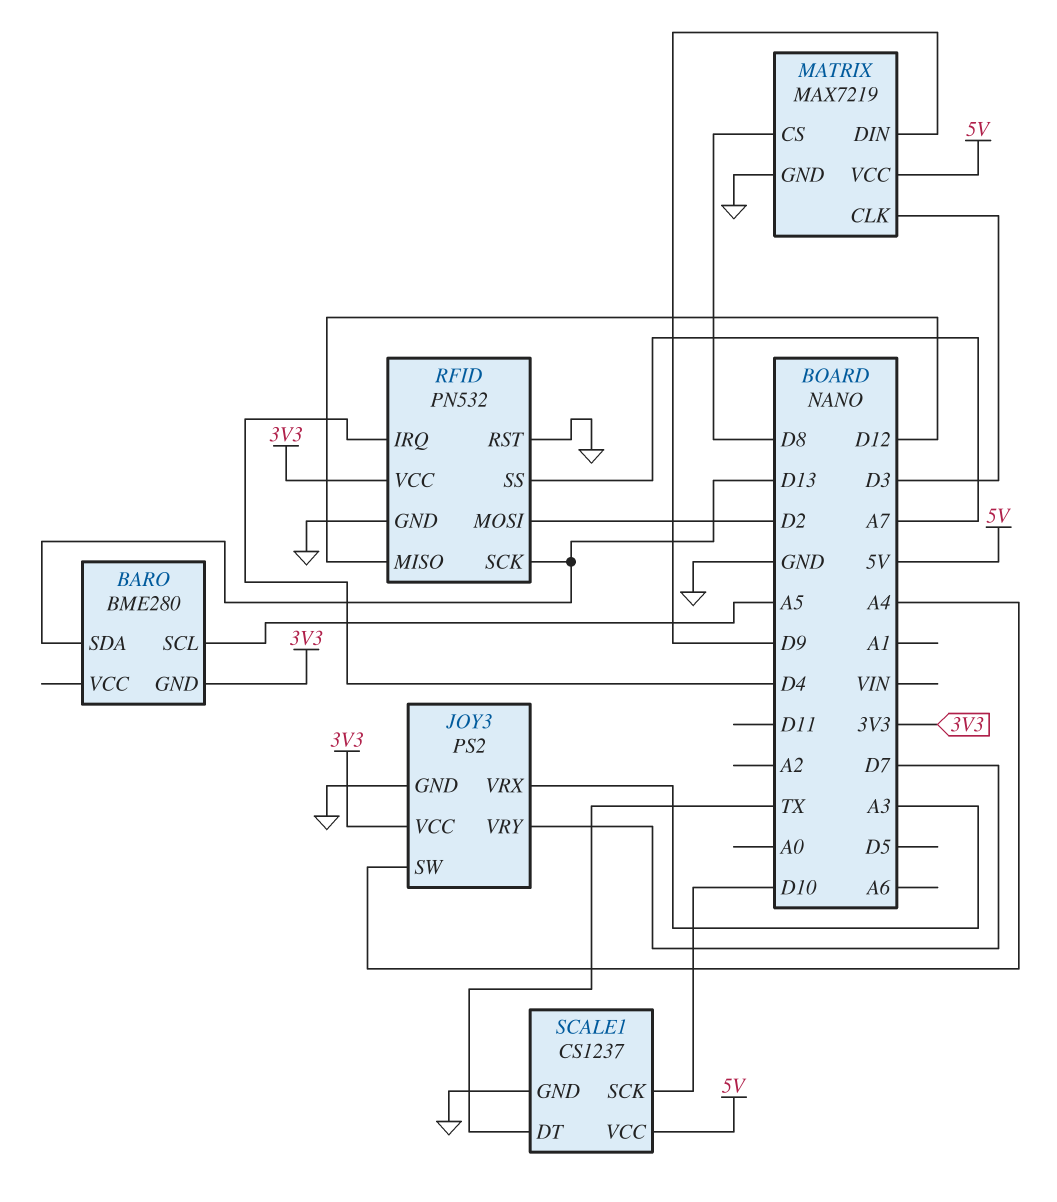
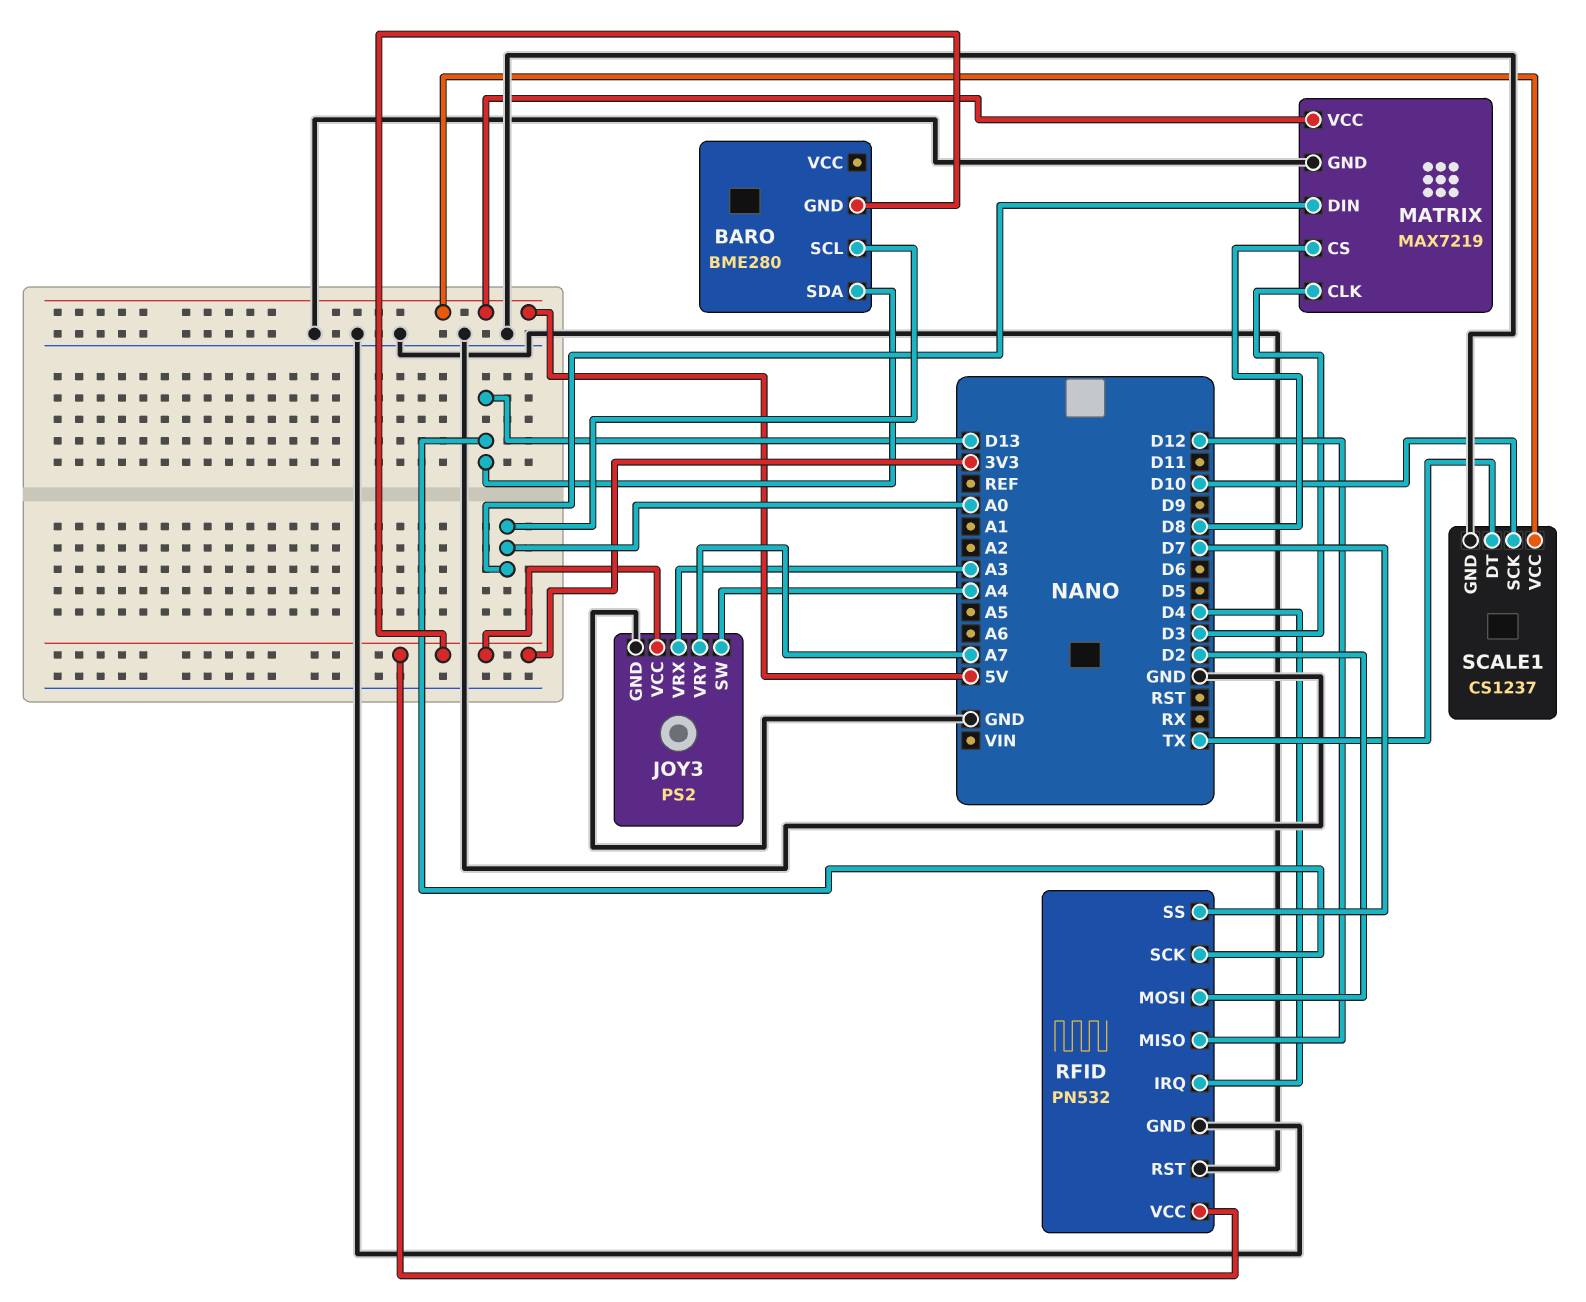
BARO pin SCL: A5 -> A0
JOY3 pin VRY: D7 -> A7
MATRIX pin DIN: D9 -> A0
RFID pin SS: A7 -> D7

